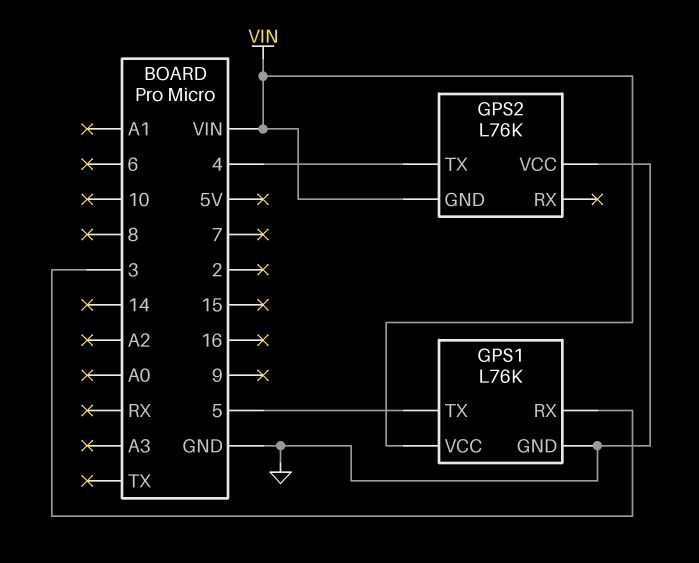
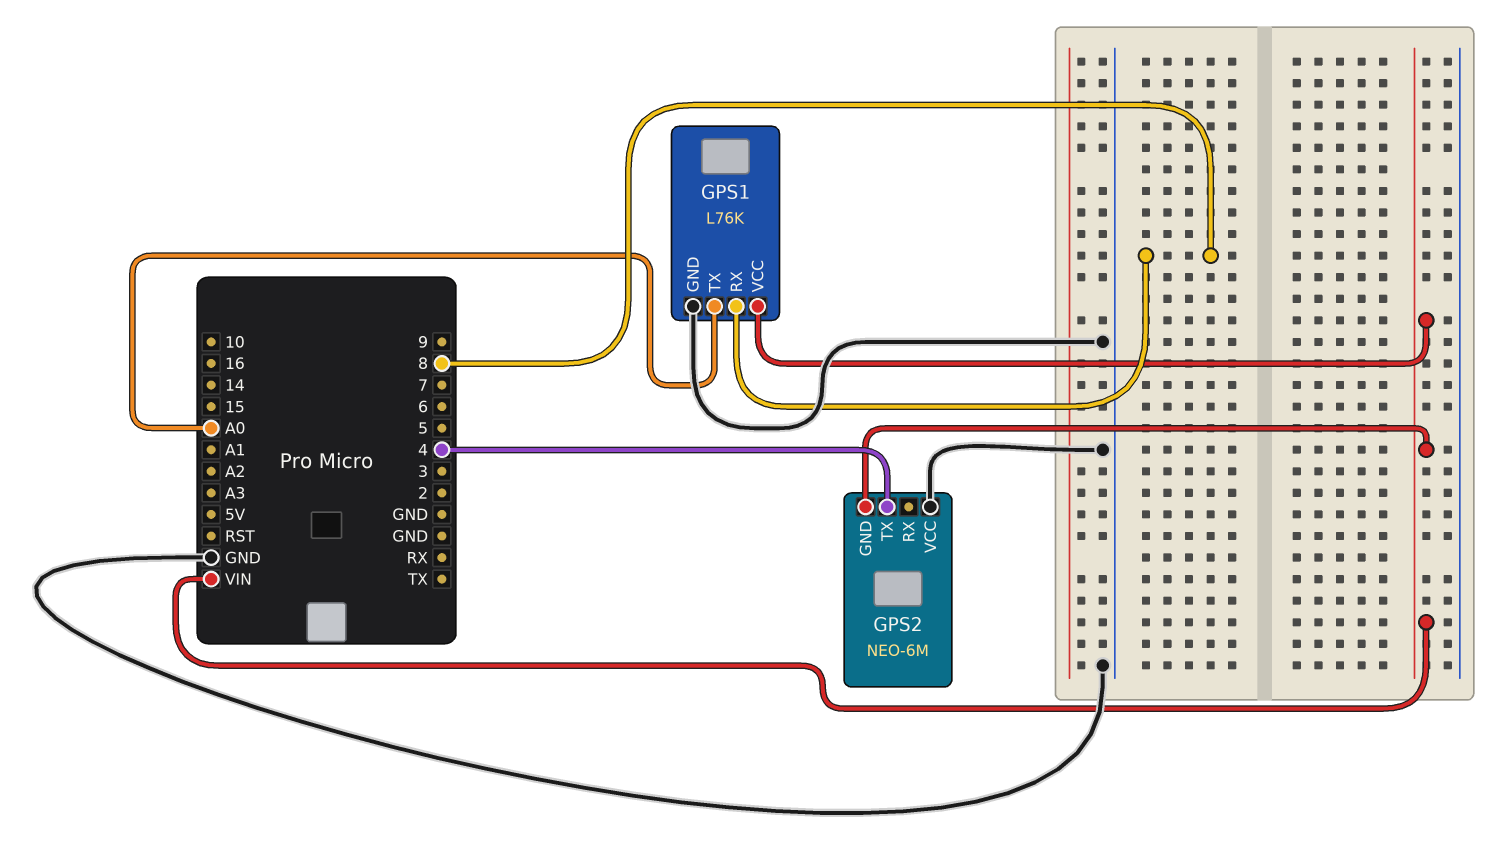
GPS1 pin RX: 3 -> 8
GPS1 pin TX: 5 -> A0
GPS2: L76K -> NEO-6M

